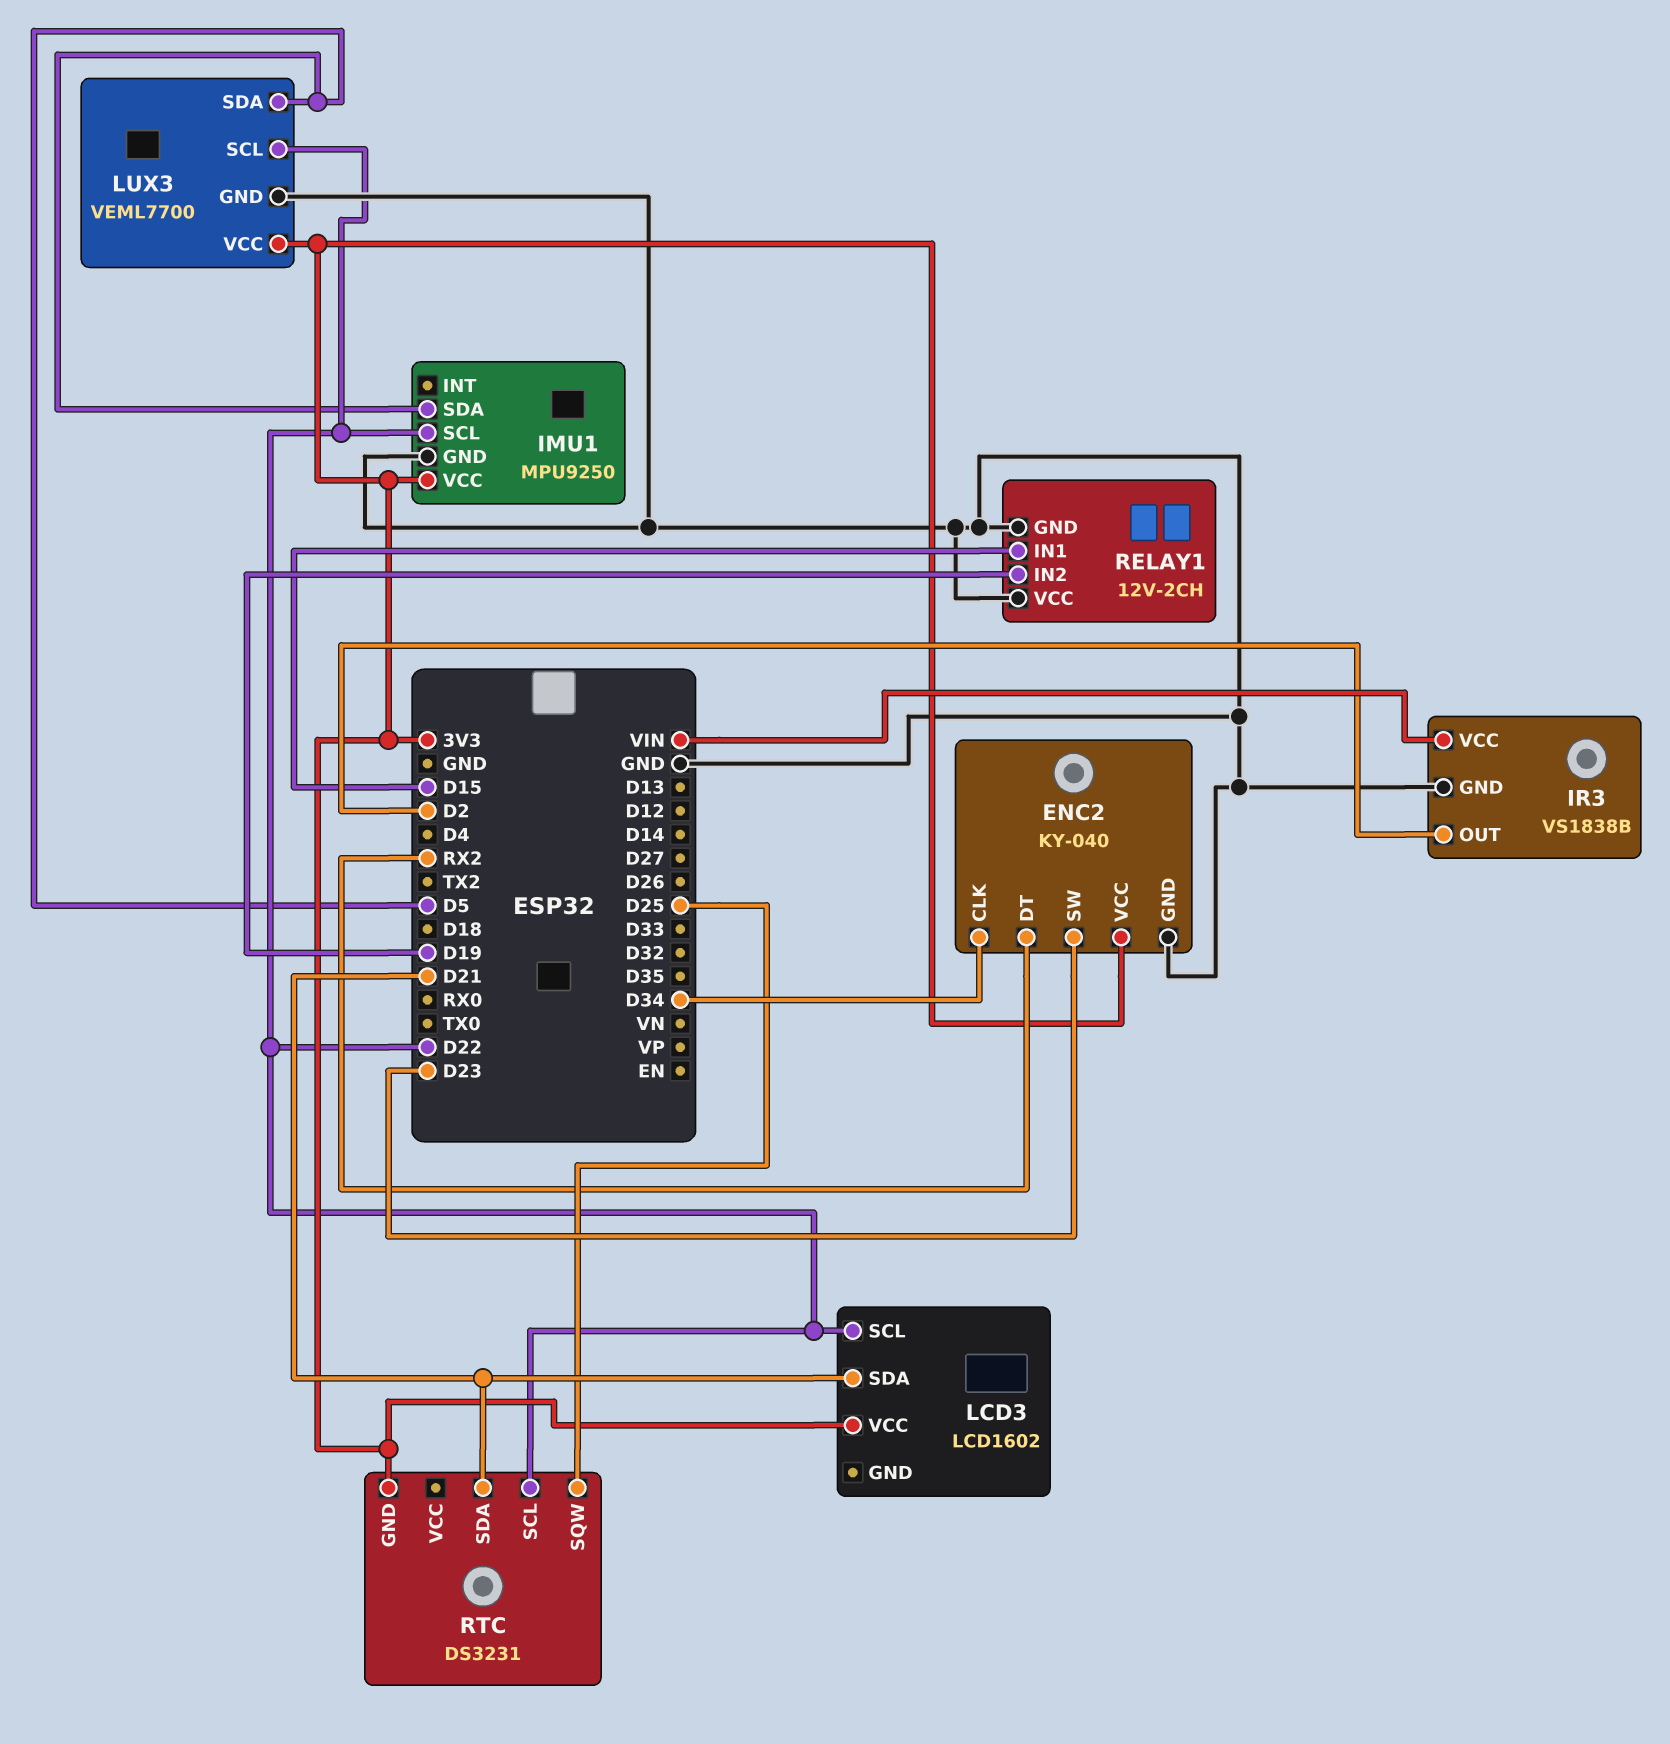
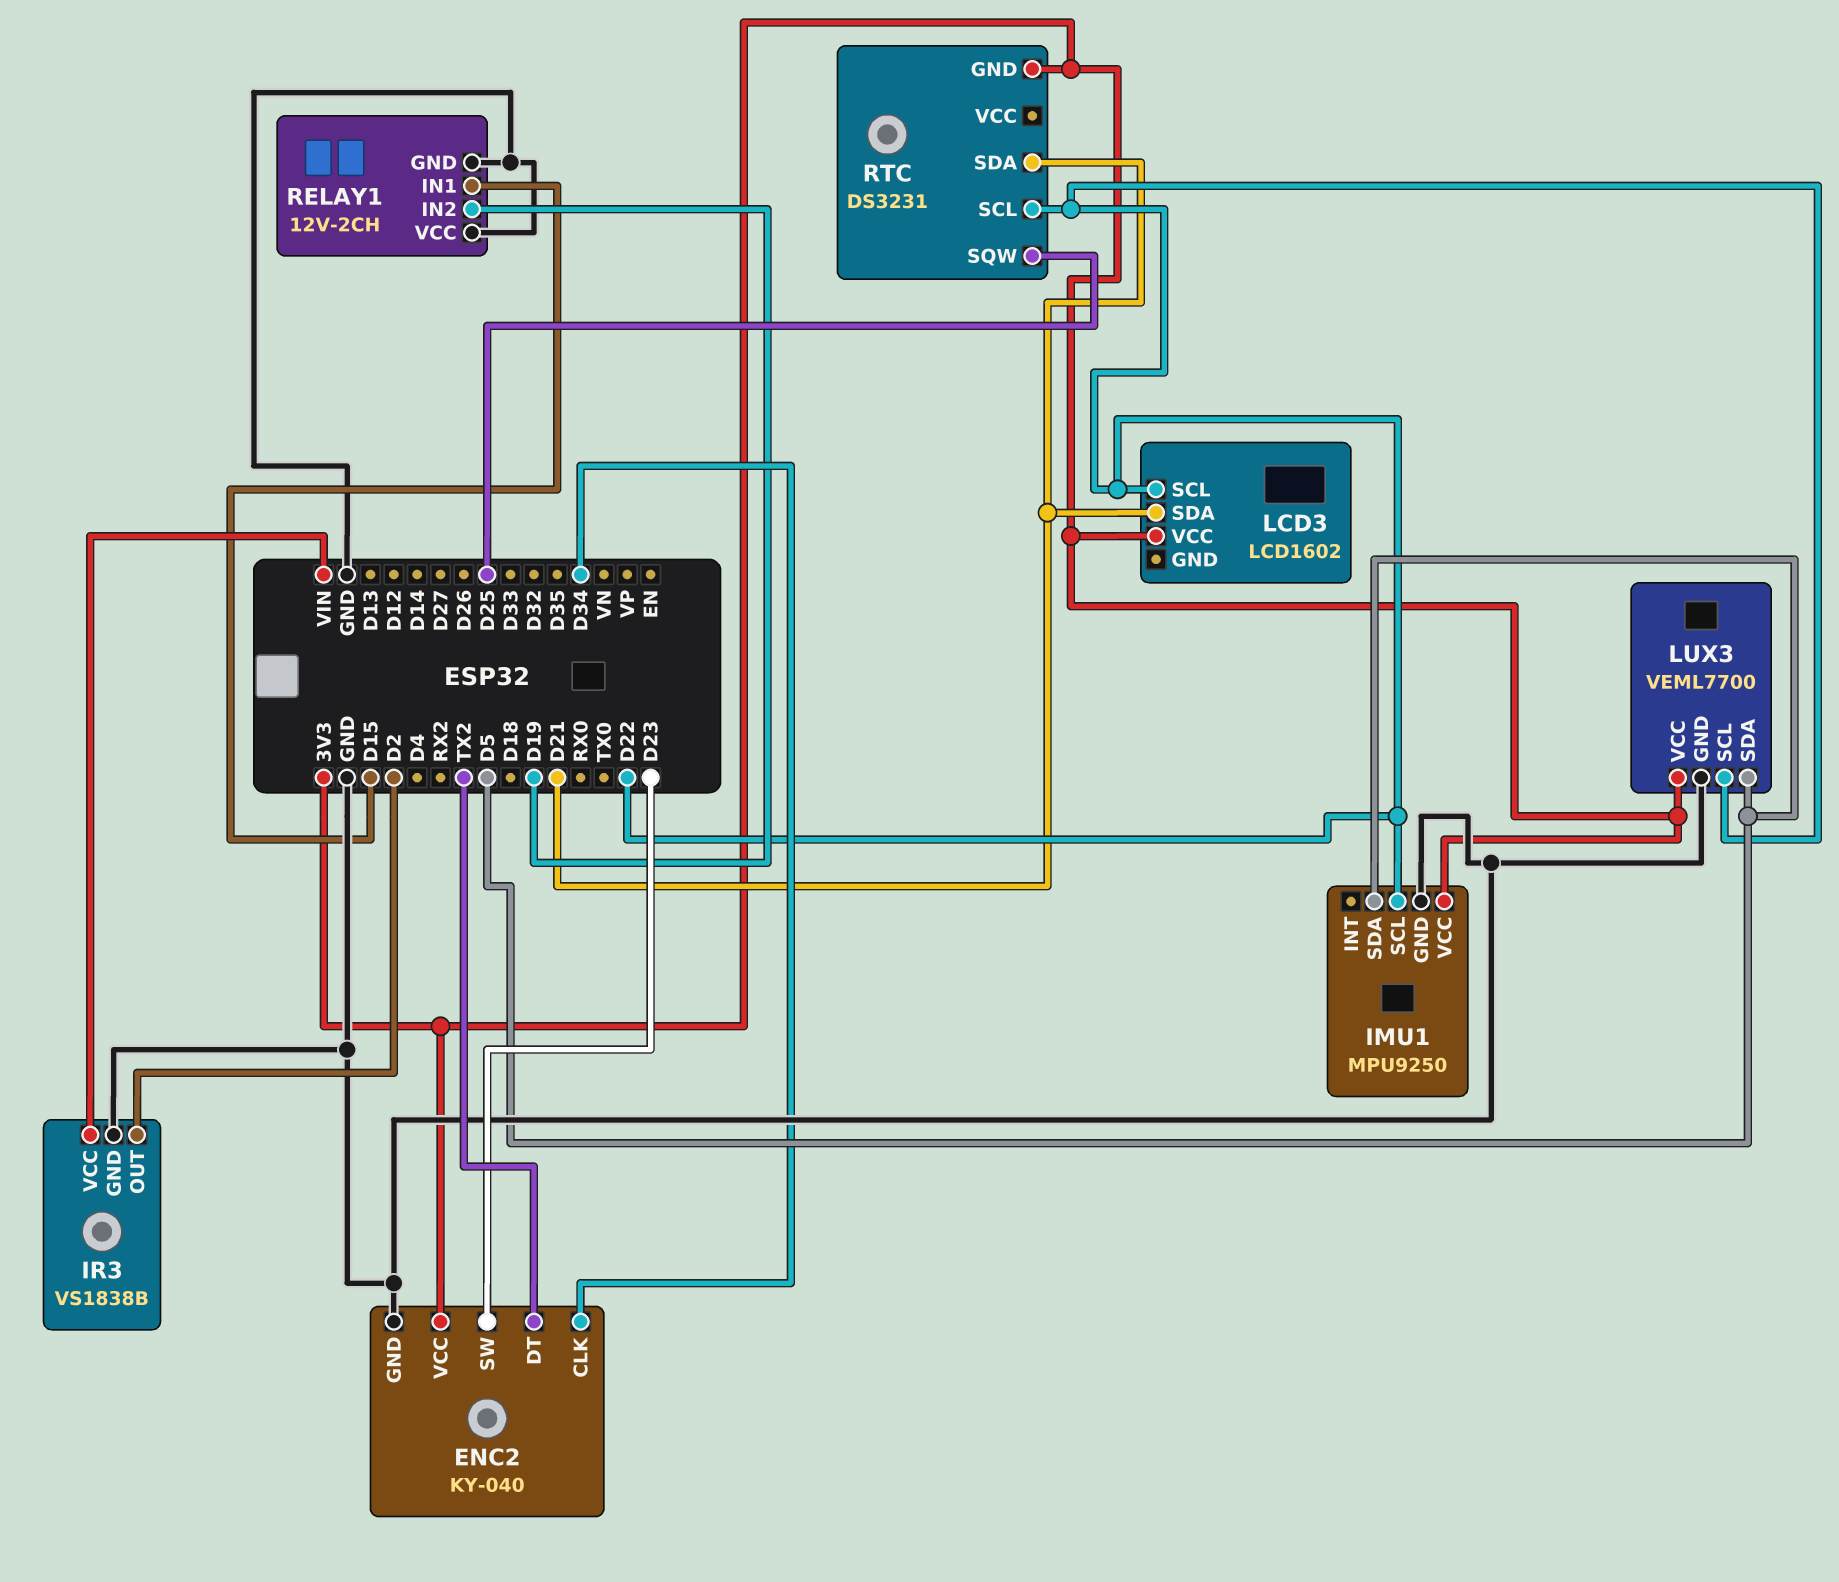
ENC2 pin DT: RX2 -> TX2

